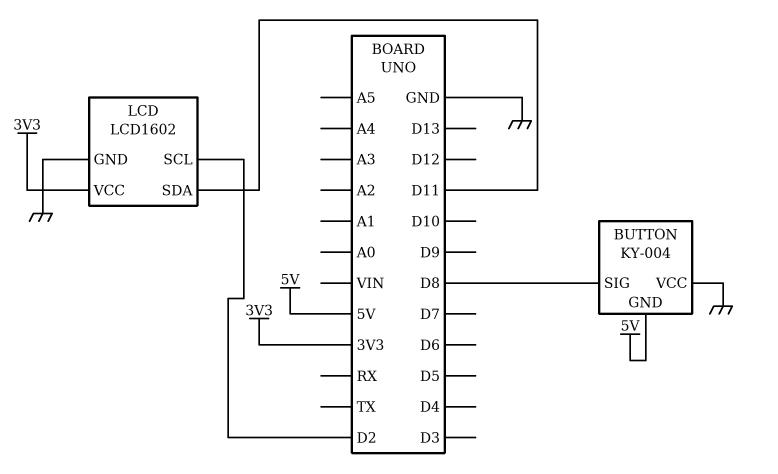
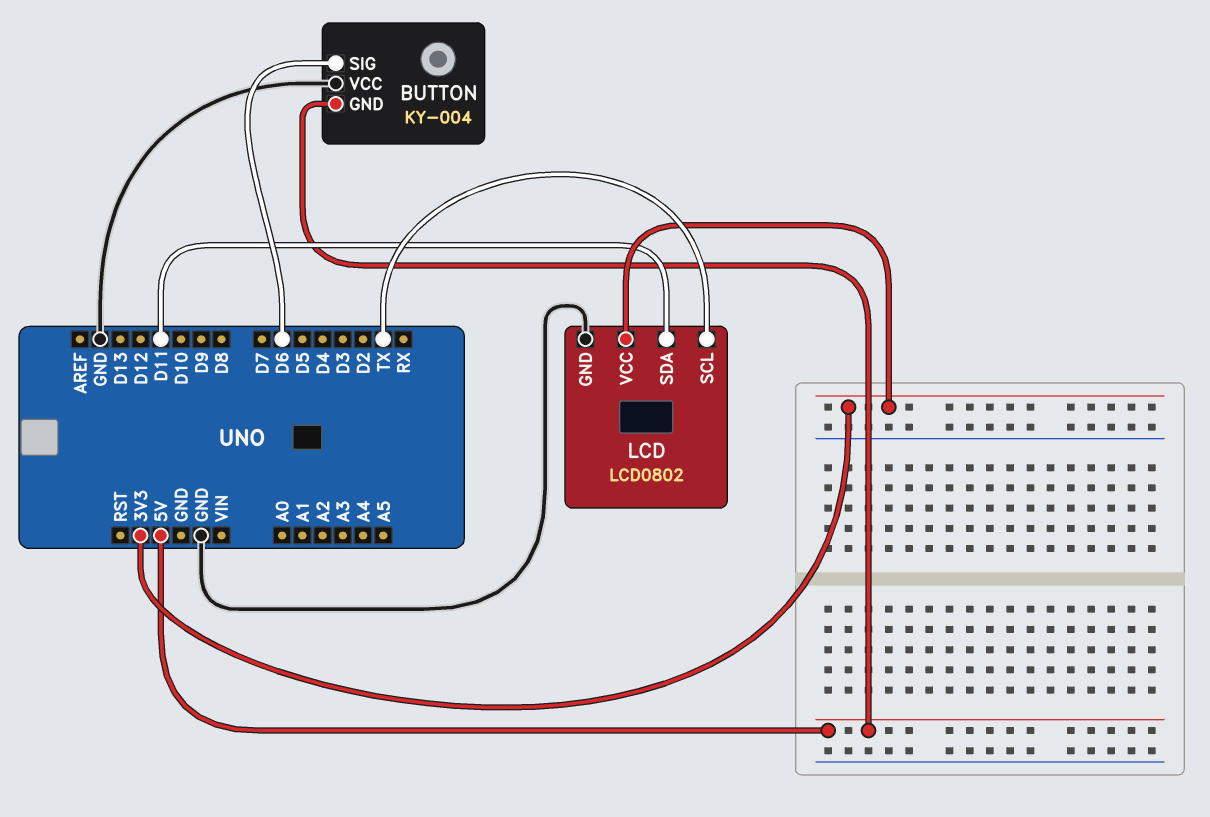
BUTTON pin SIG: D8 -> D6
LCD: LCD1602 -> LCD0802
LCD pin SCL: D2 -> TX

